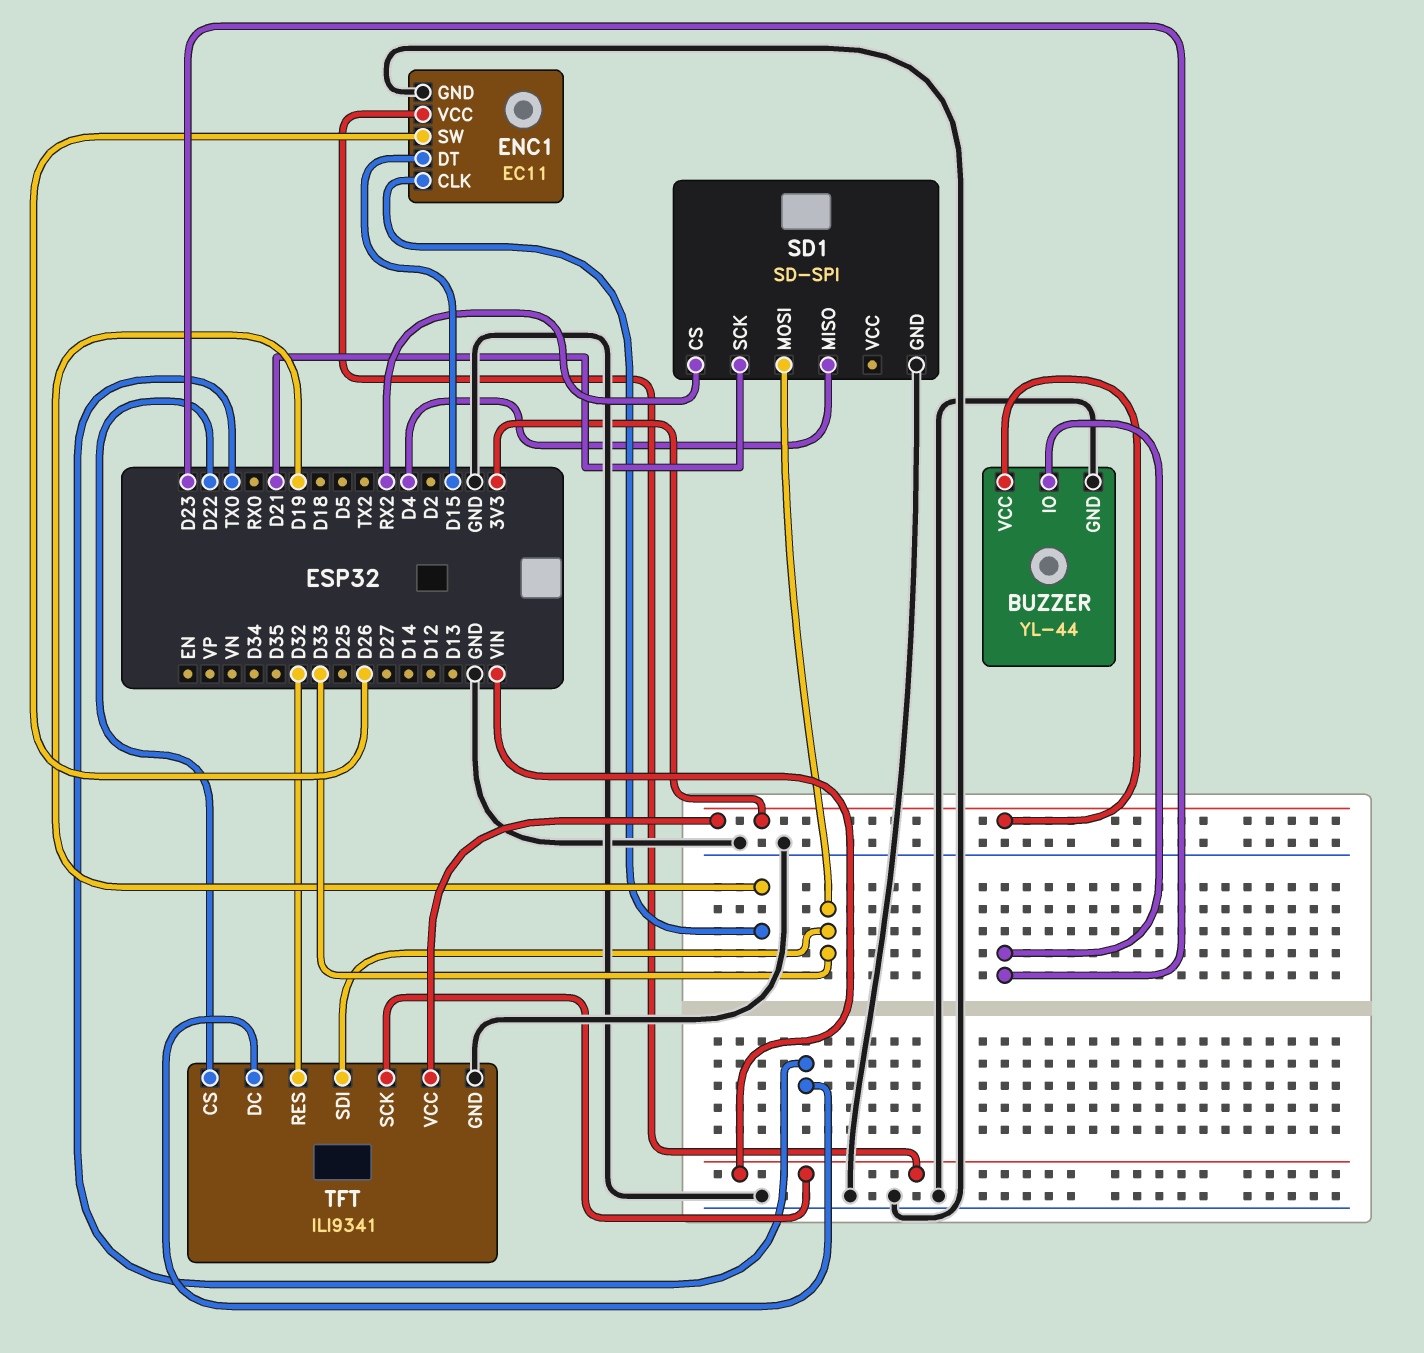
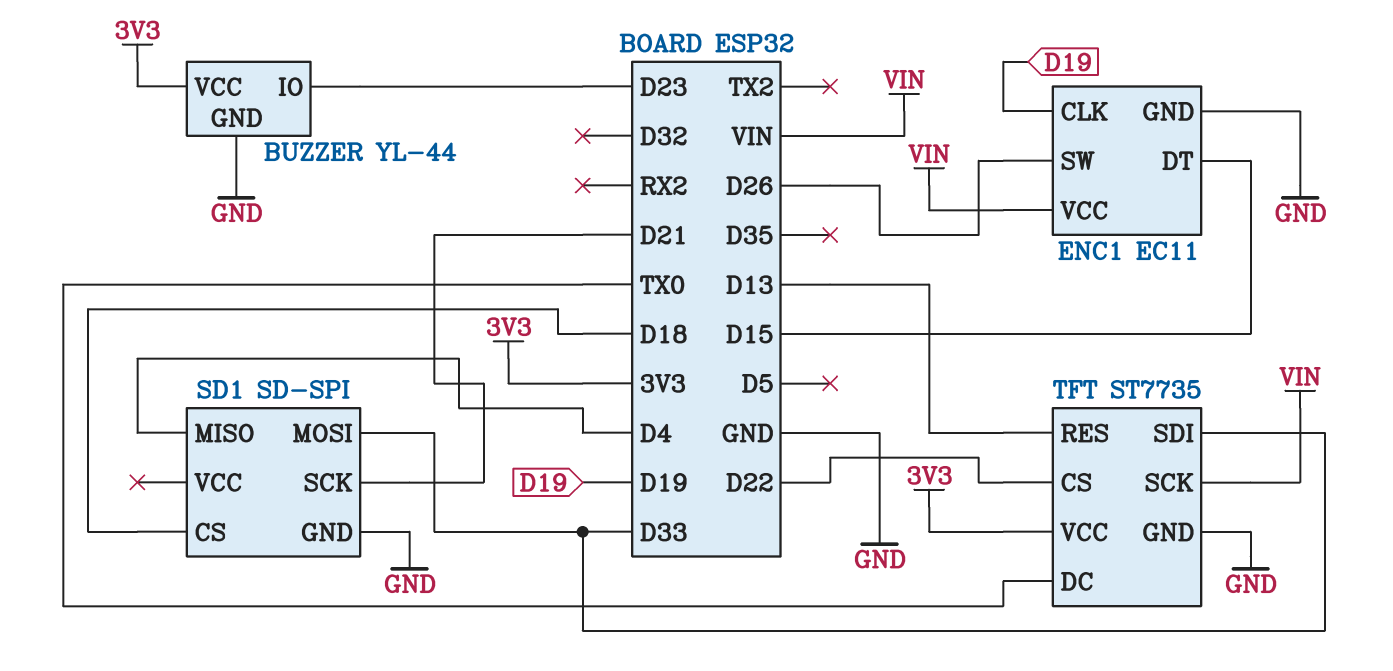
SD1 pin CS: RX2 -> D18
TFT: ILI9341 -> ST7735
TFT pin RES: D32 -> D13

